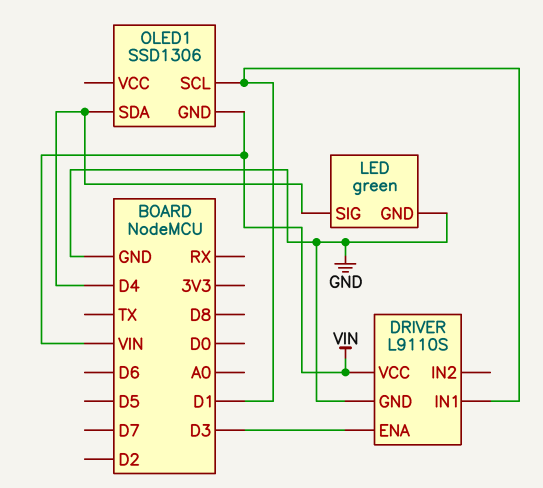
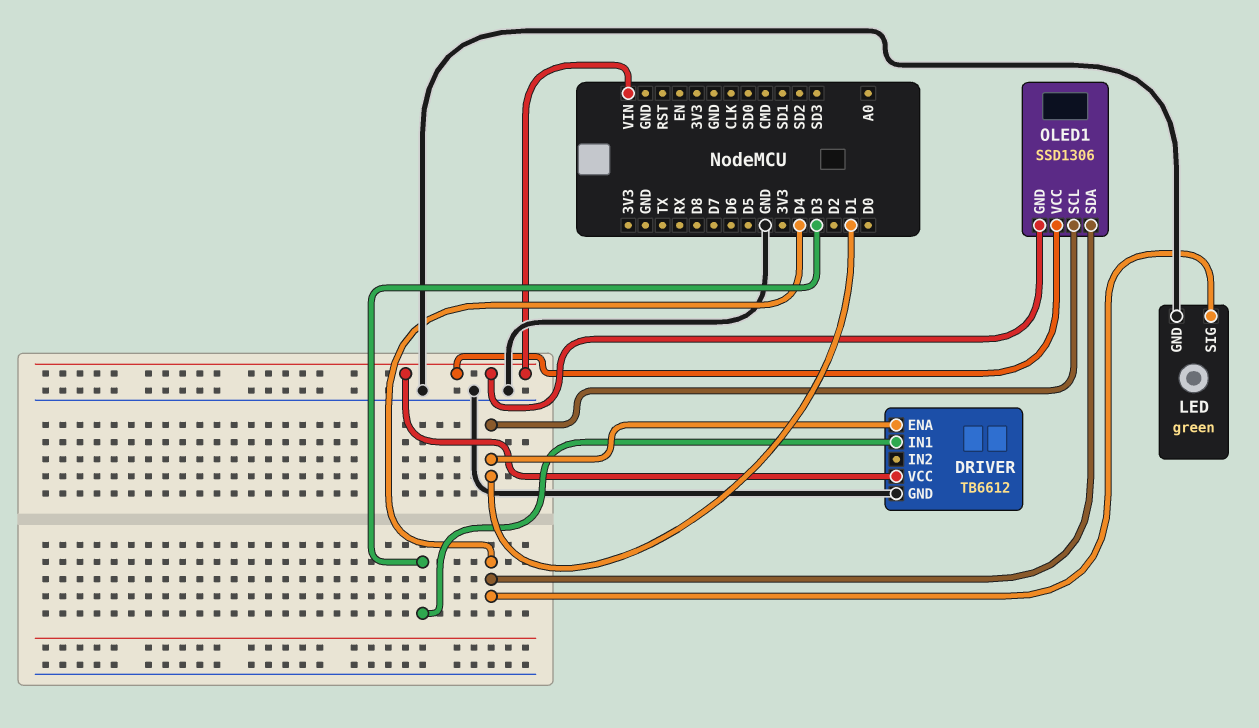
DRIVER: L9110S -> TB6612
DRIVER pin ENA: D3 -> D1
DRIVER pin IN1: D1 -> D3
OLED1 pin VCC: none -> VIN

